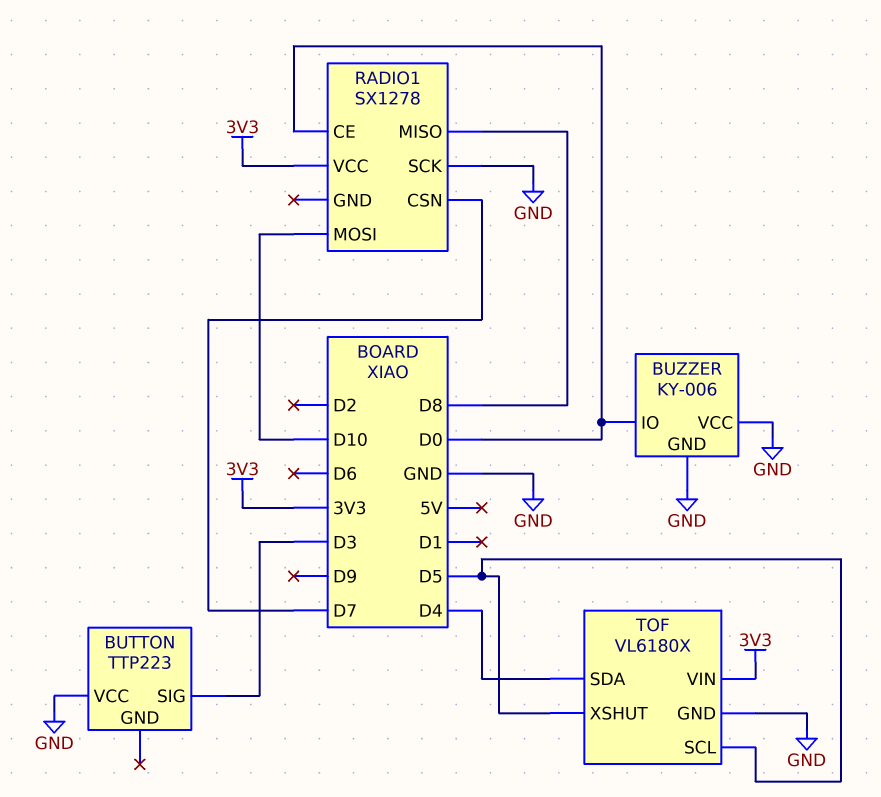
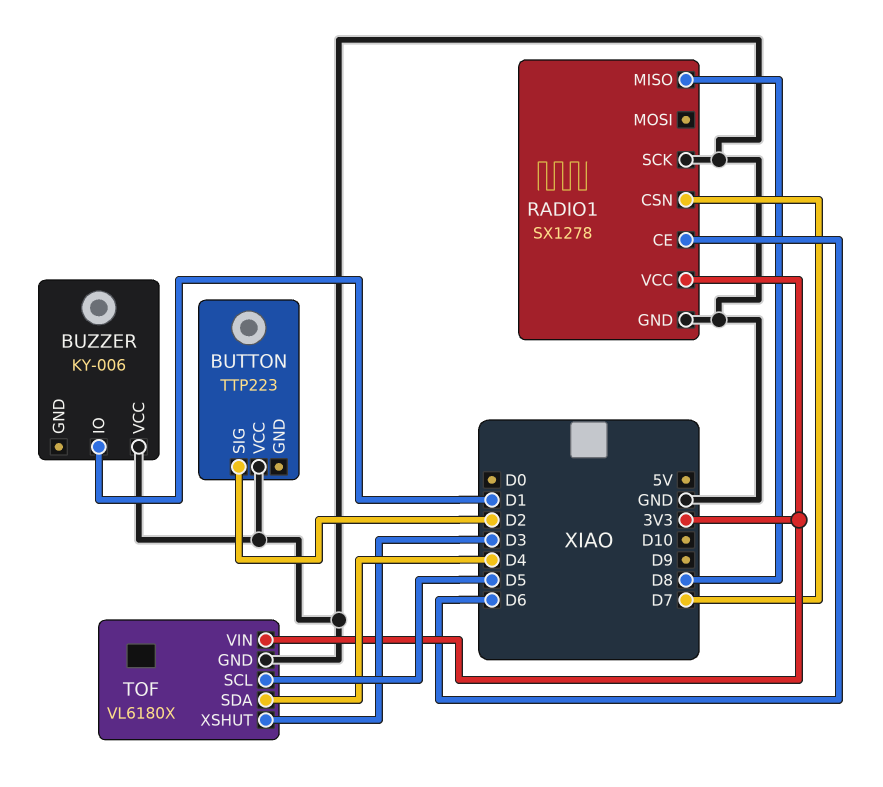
BUTTON pin SIG: D3 -> D2
BUZZER pin GND: GND -> none
BUZZER pin IO: D0 -> D1
RADIO1 pin CE: D0 -> D6
RADIO1 pin GND: none -> GND
RADIO1 pin MOSI: D10 -> none
TOF pin XSHUT: D5 -> D3

